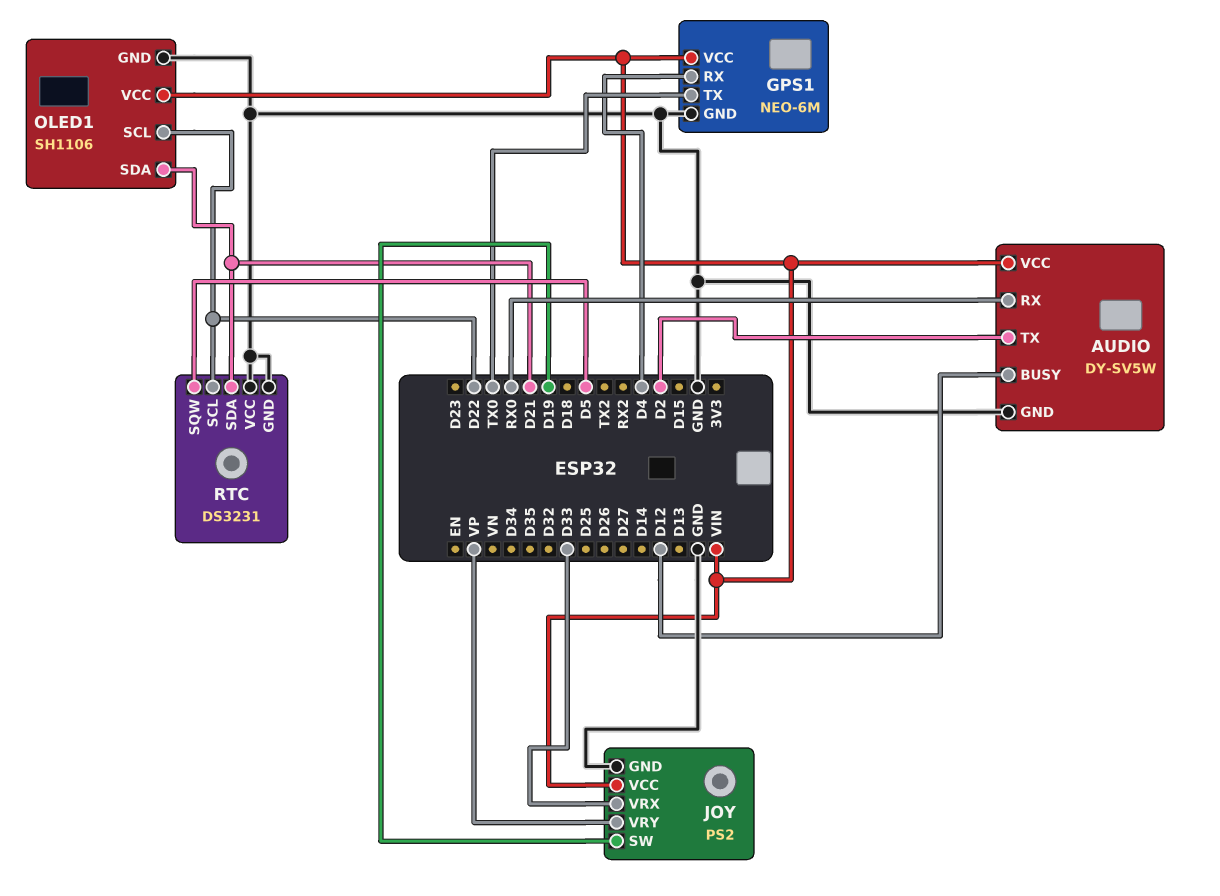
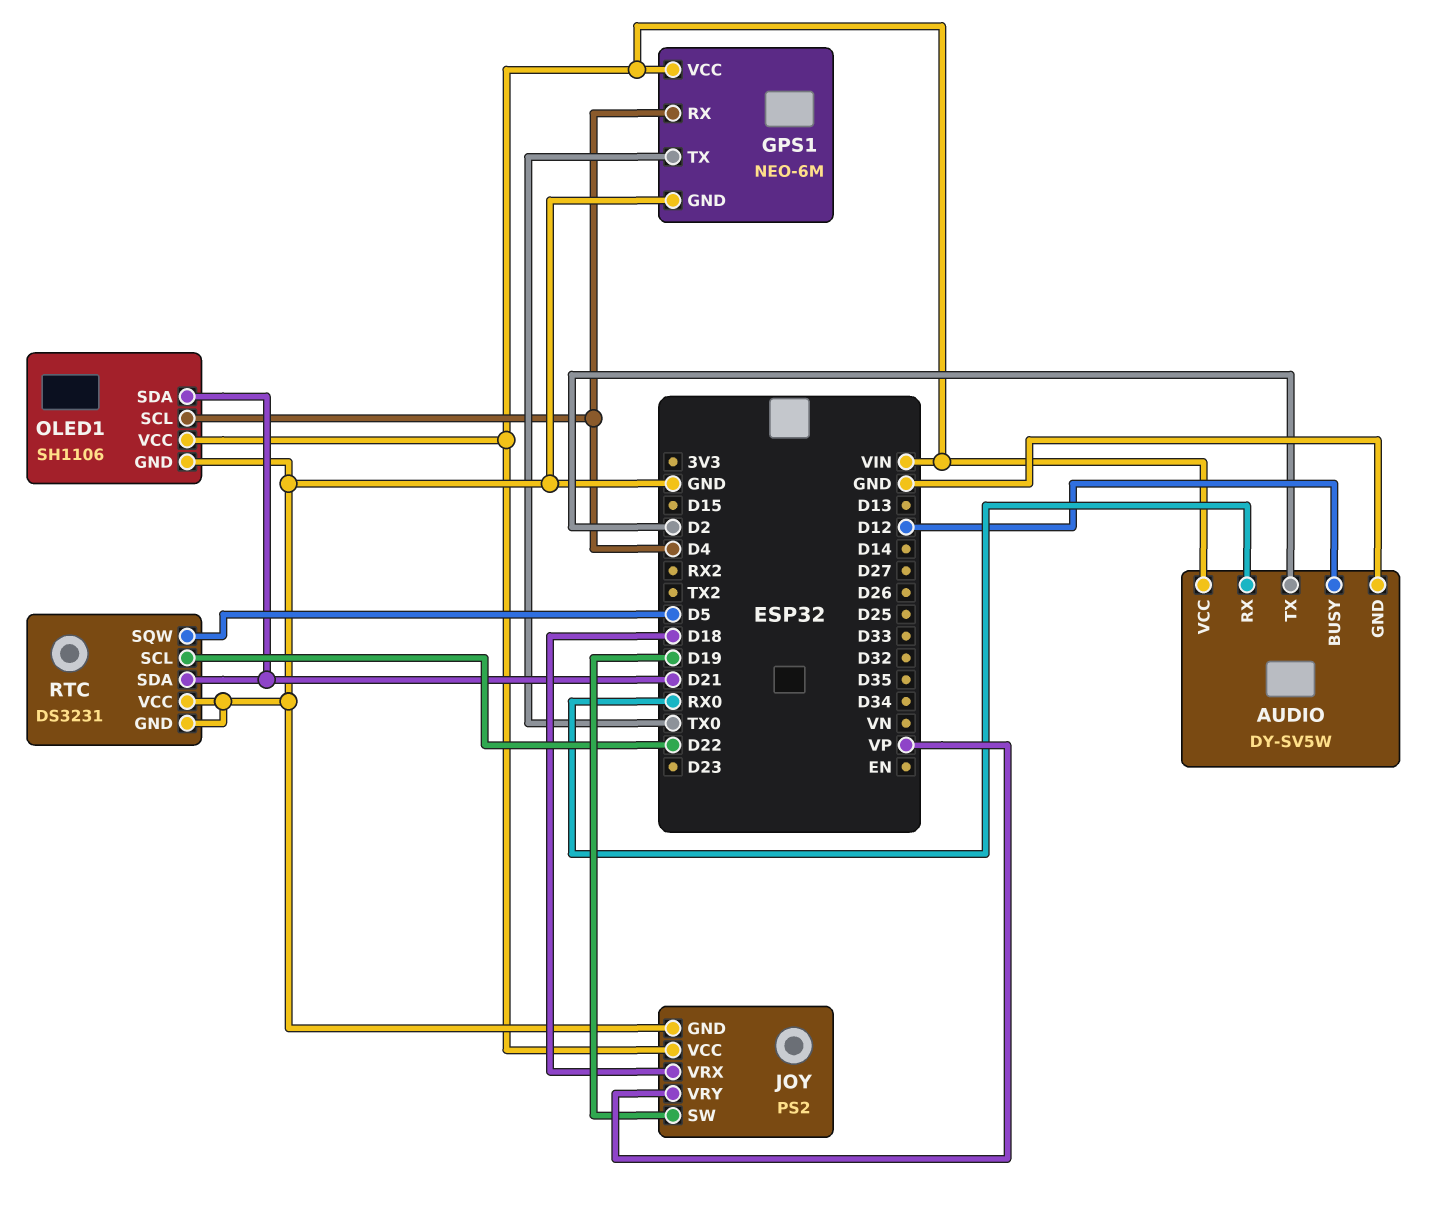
JOY pin VRX: D33 -> D18
OLED1 pin SCL: D22 -> D4

